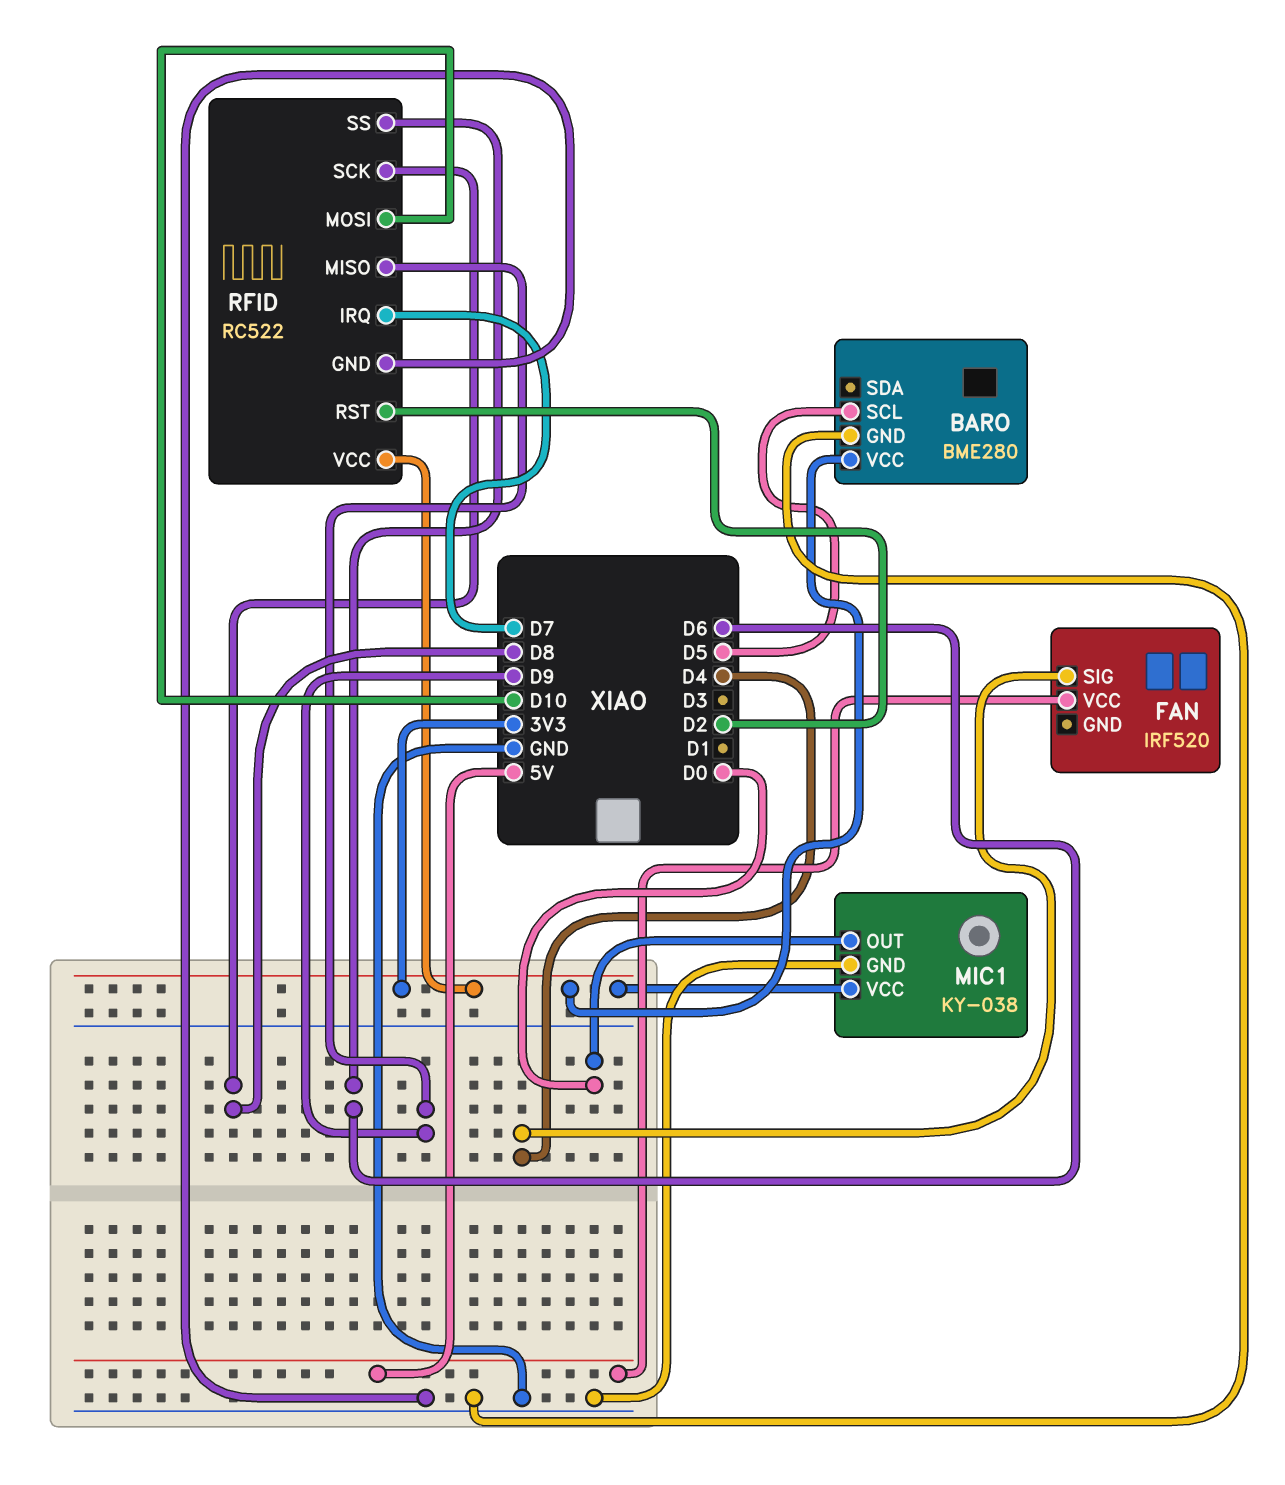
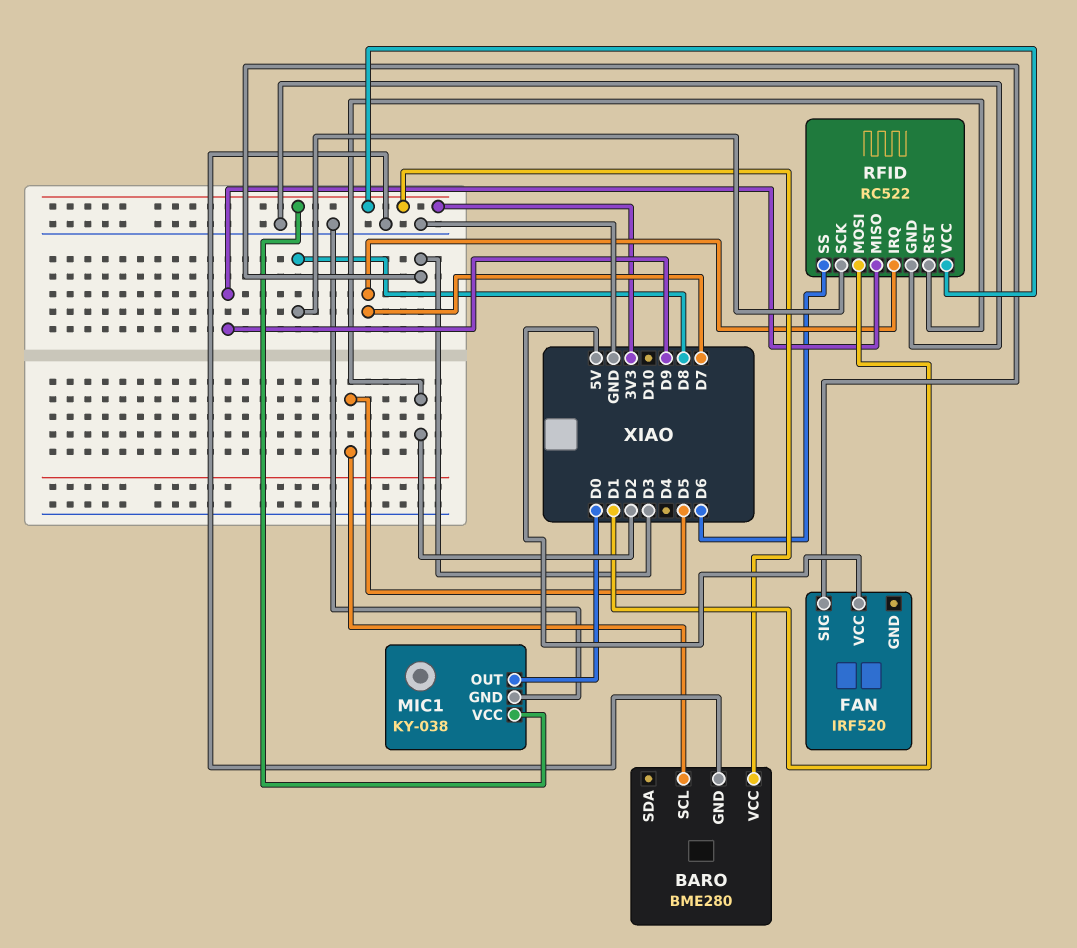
FAN pin SIG: D4 -> D3
RFID pin MOSI: D10 -> D1

